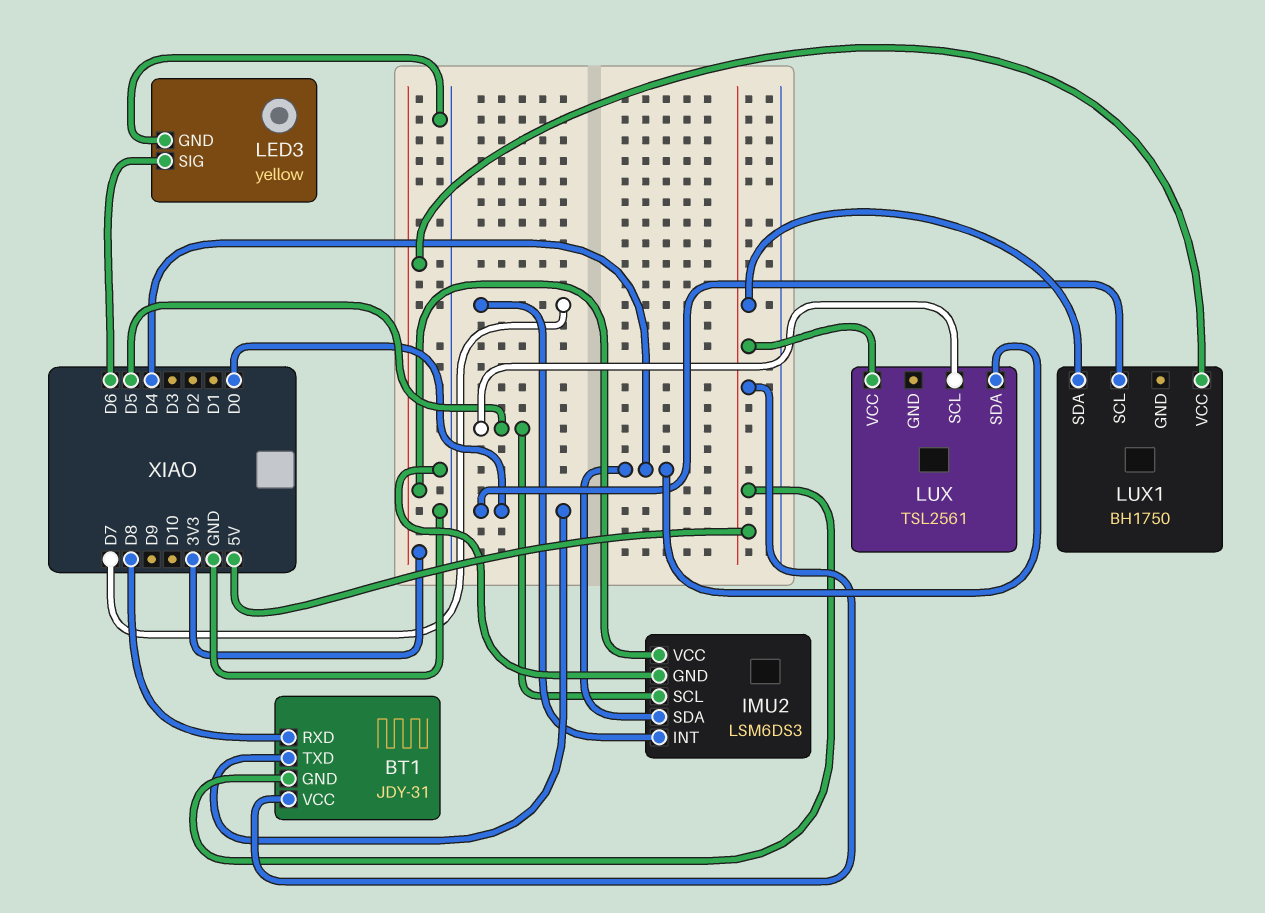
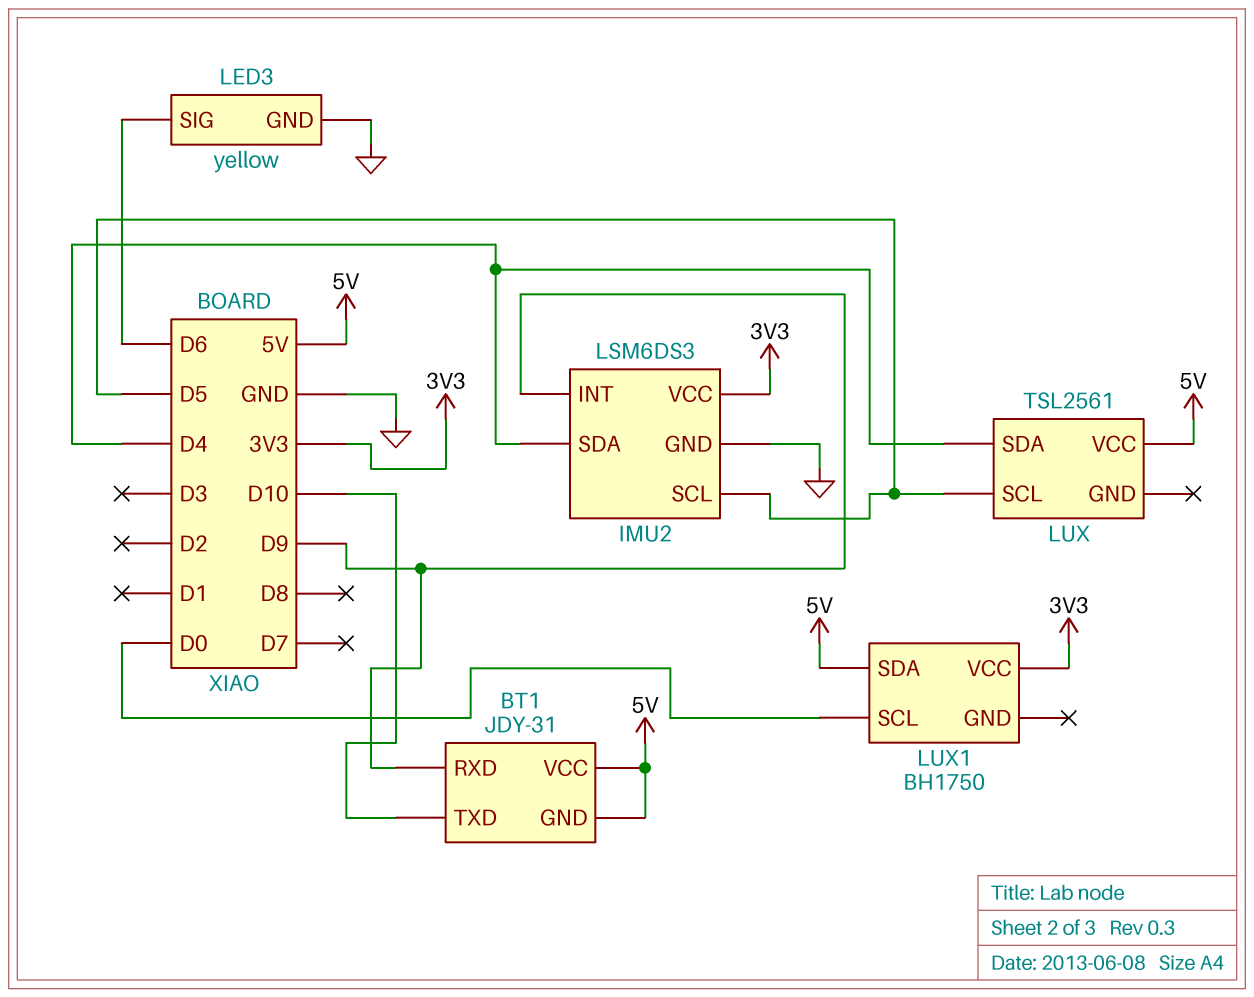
BT1 pin RXD: D8 -> D9
BT1 pin TXD: D0 -> D10
IMU2 pin INT: D7 -> D9

